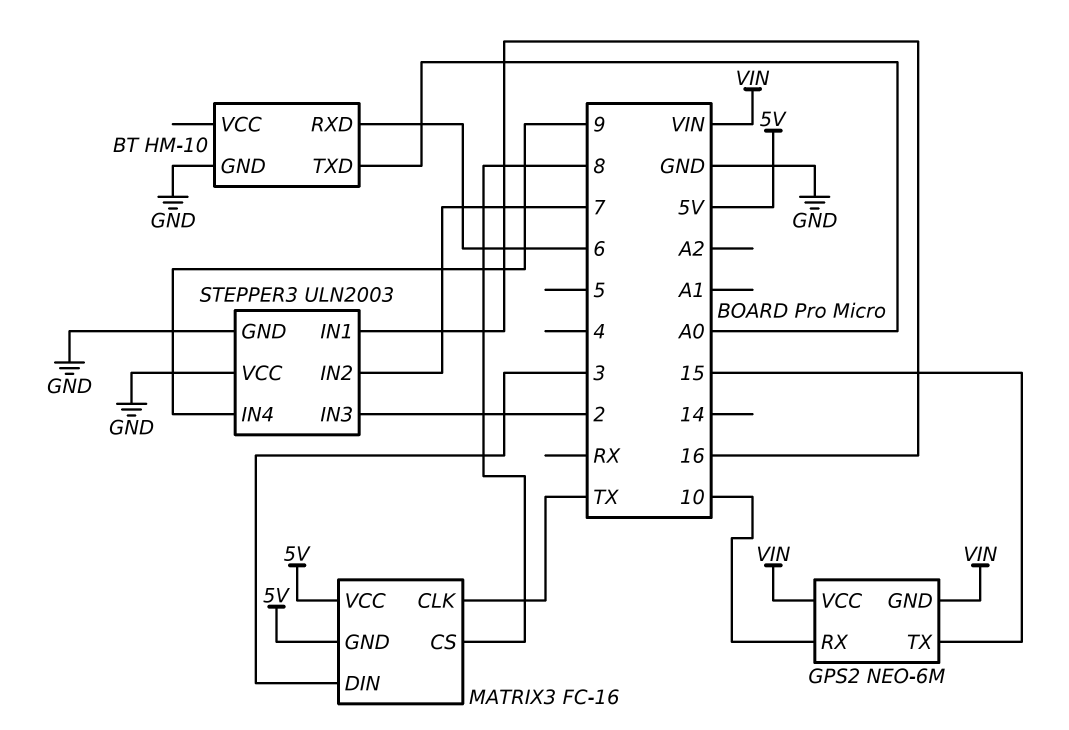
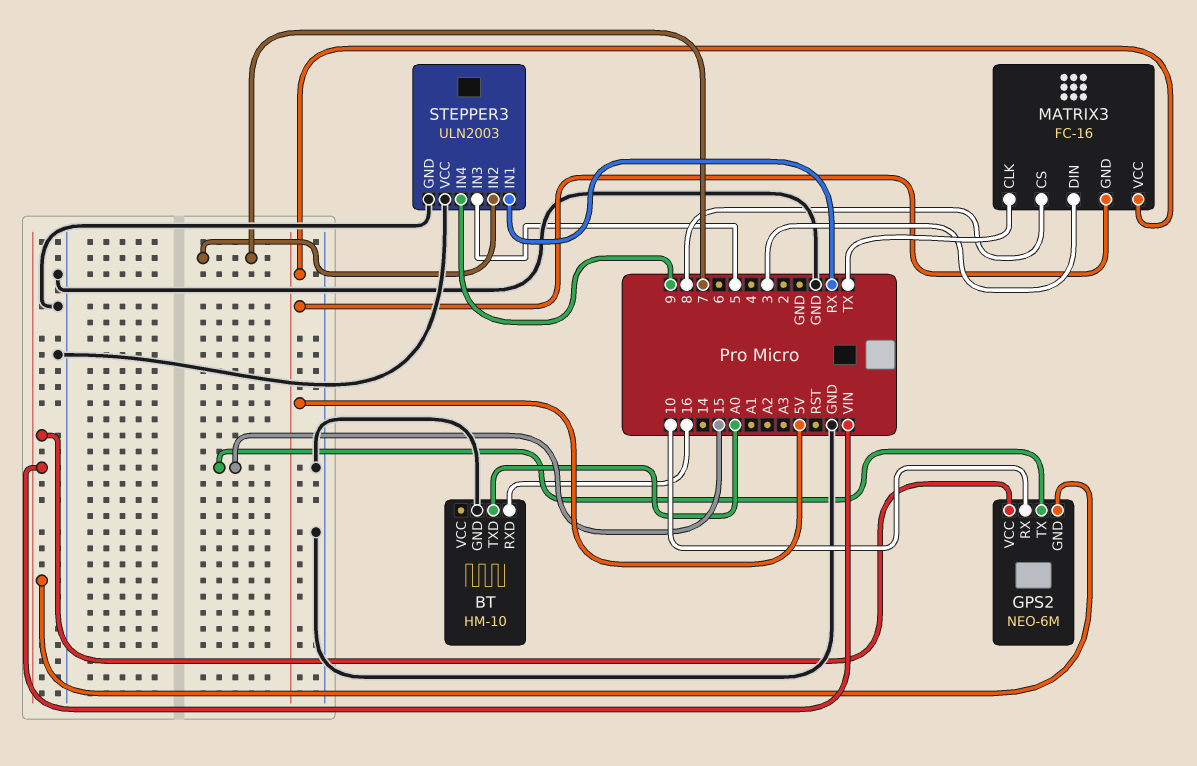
BT pin RXD: 6 -> 16
STEPPER3 pin IN1: 16 -> RX
STEPPER3 pin IN3: 2 -> 5

